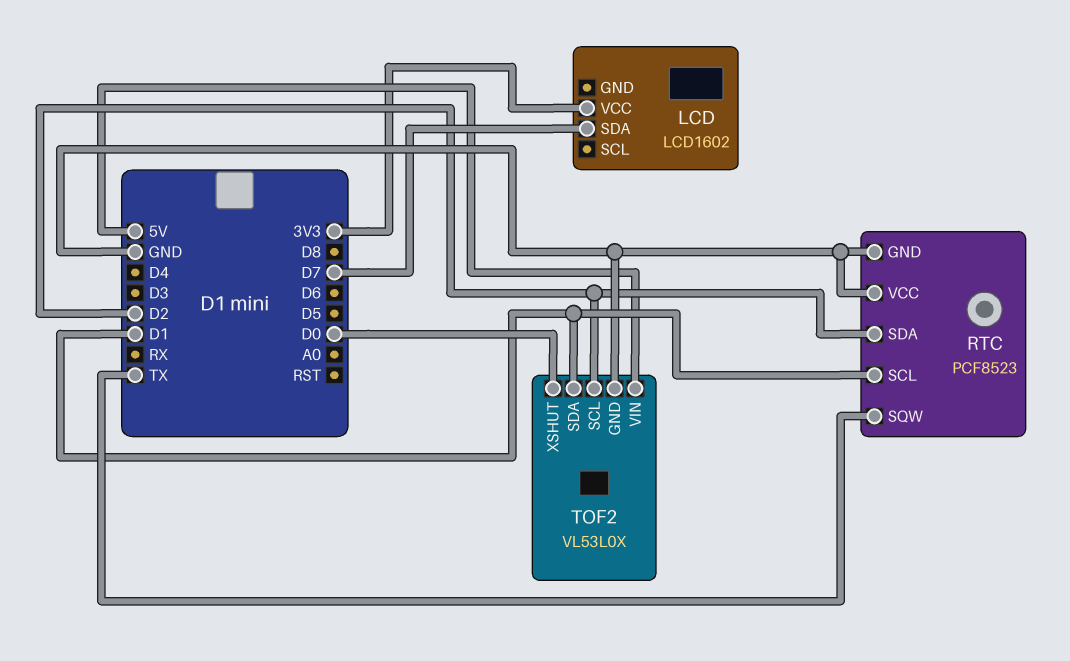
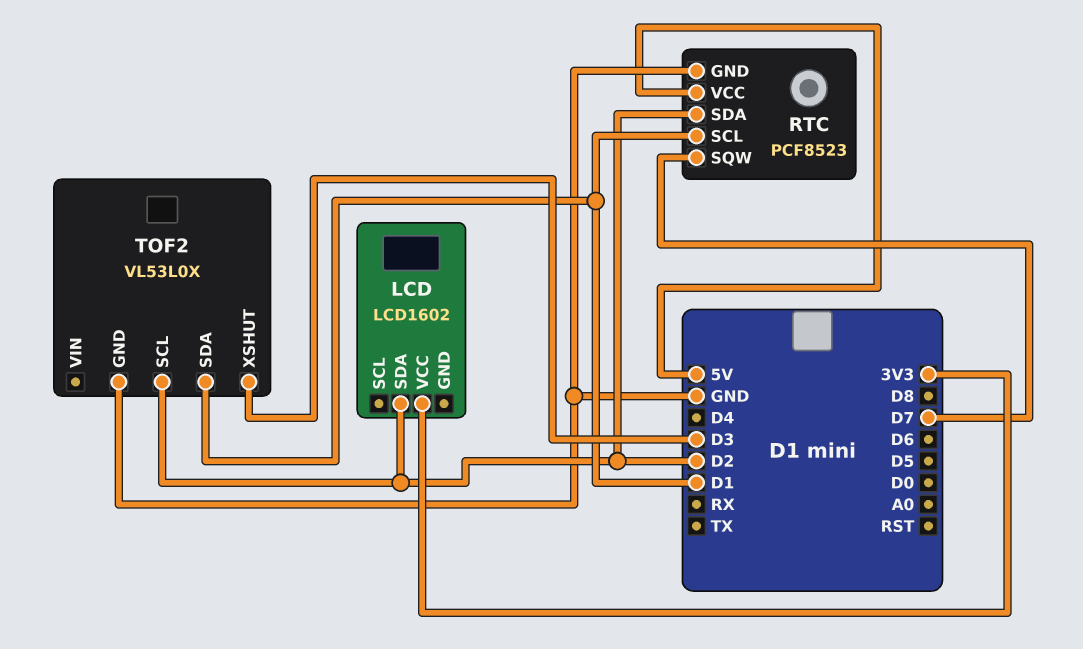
LCD pin SDA: D7 -> D2
RTC pin SQW: TX -> D7
RTC pin VCC: GND -> 5V
TOF2 pin VIN: 5V -> none
TOF2 pin XSHUT: D0 -> D3

